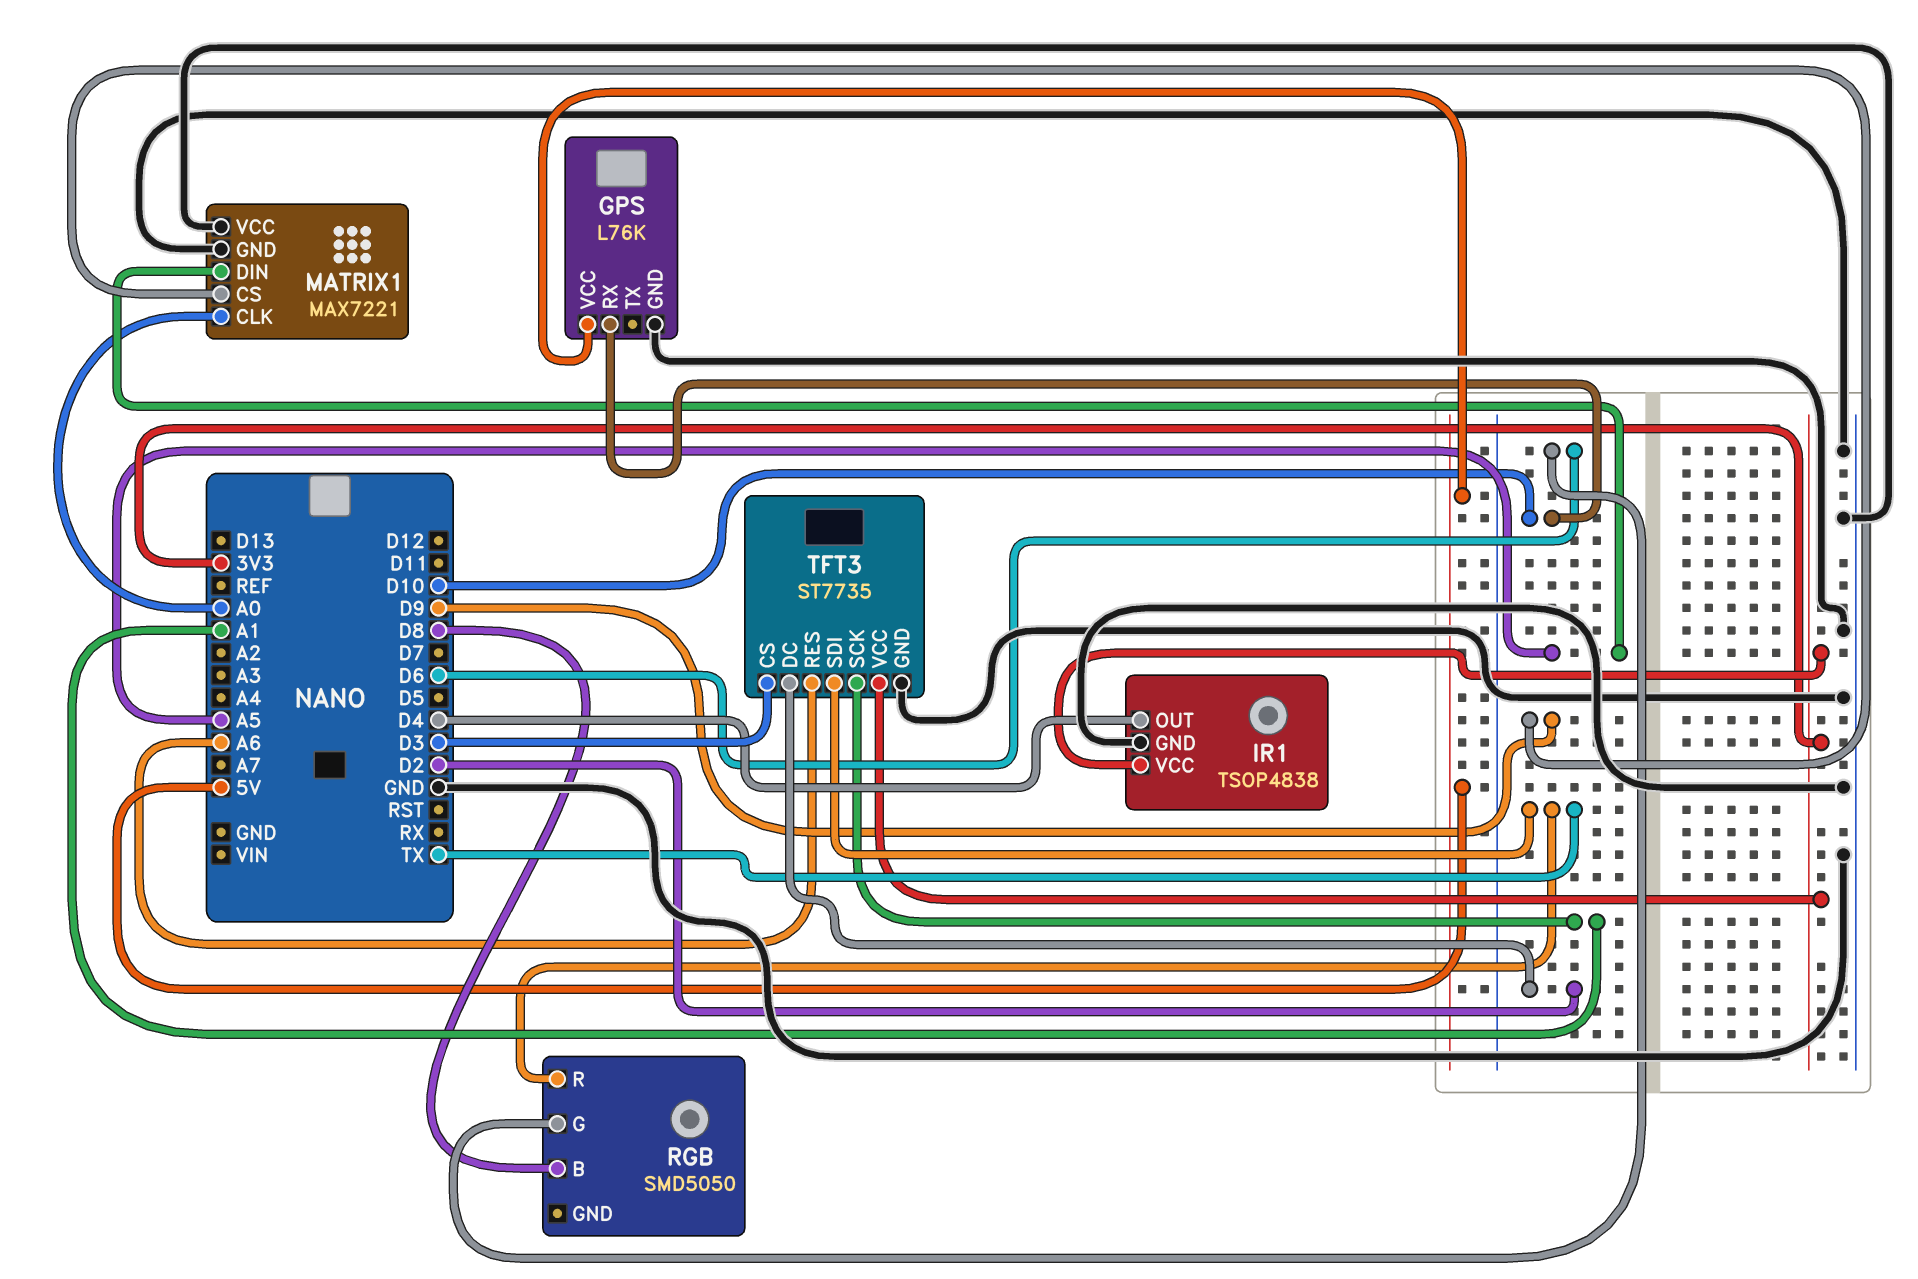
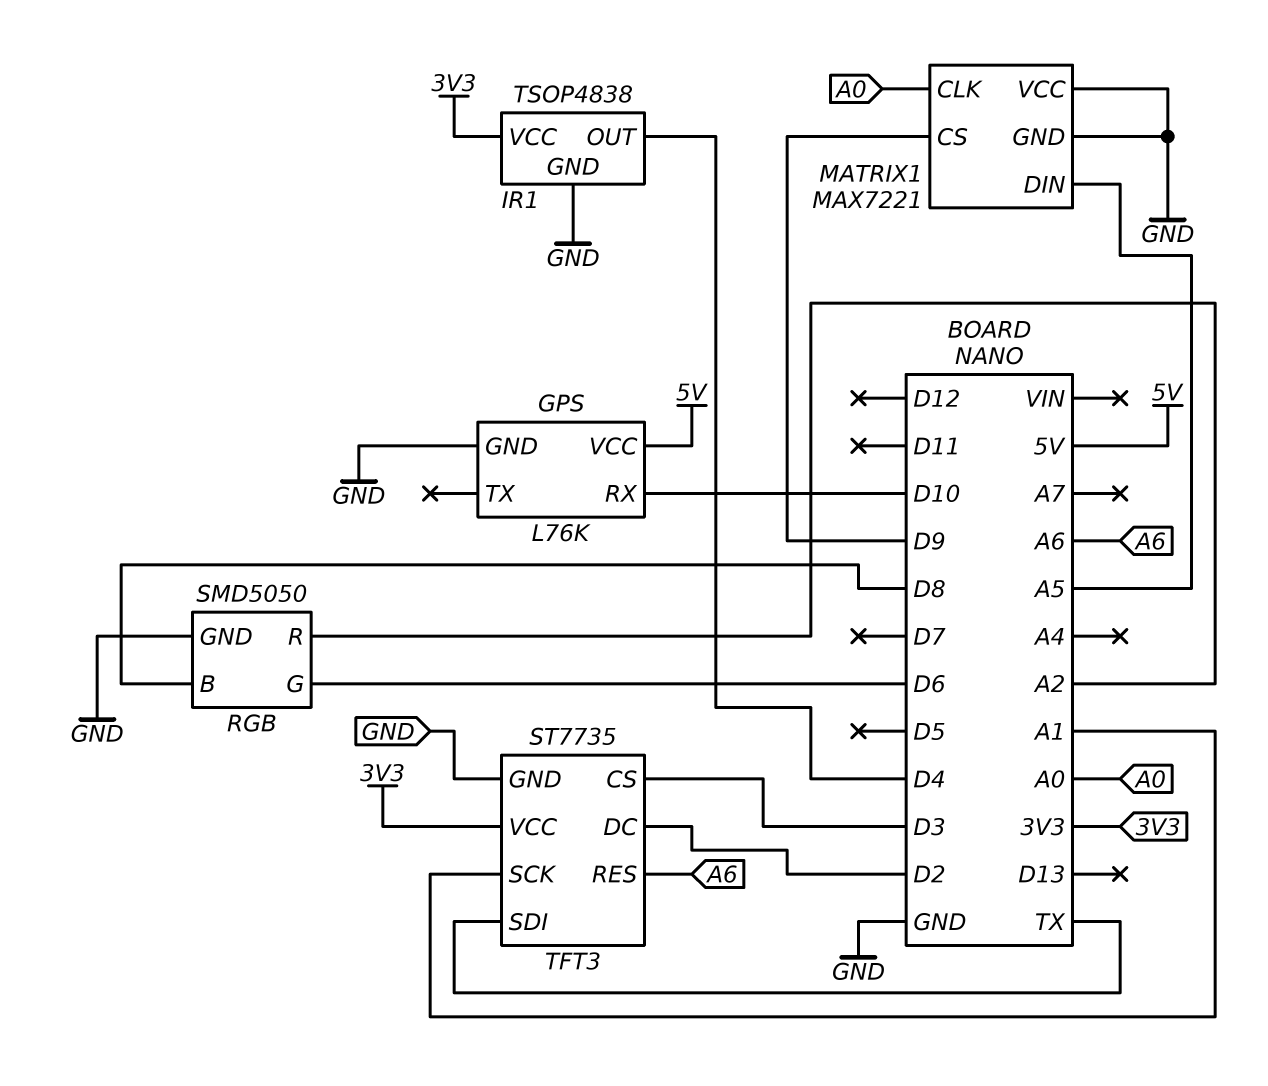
RGB pin GND: none -> GND
RGB pin R: TX -> A2

